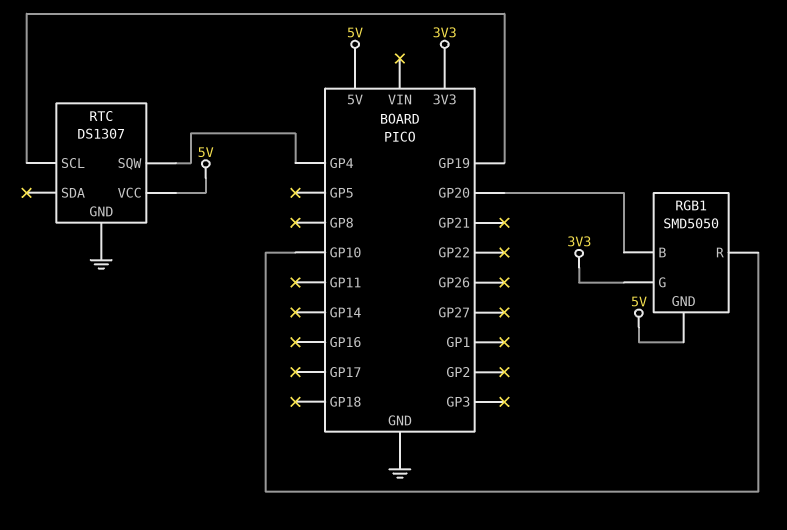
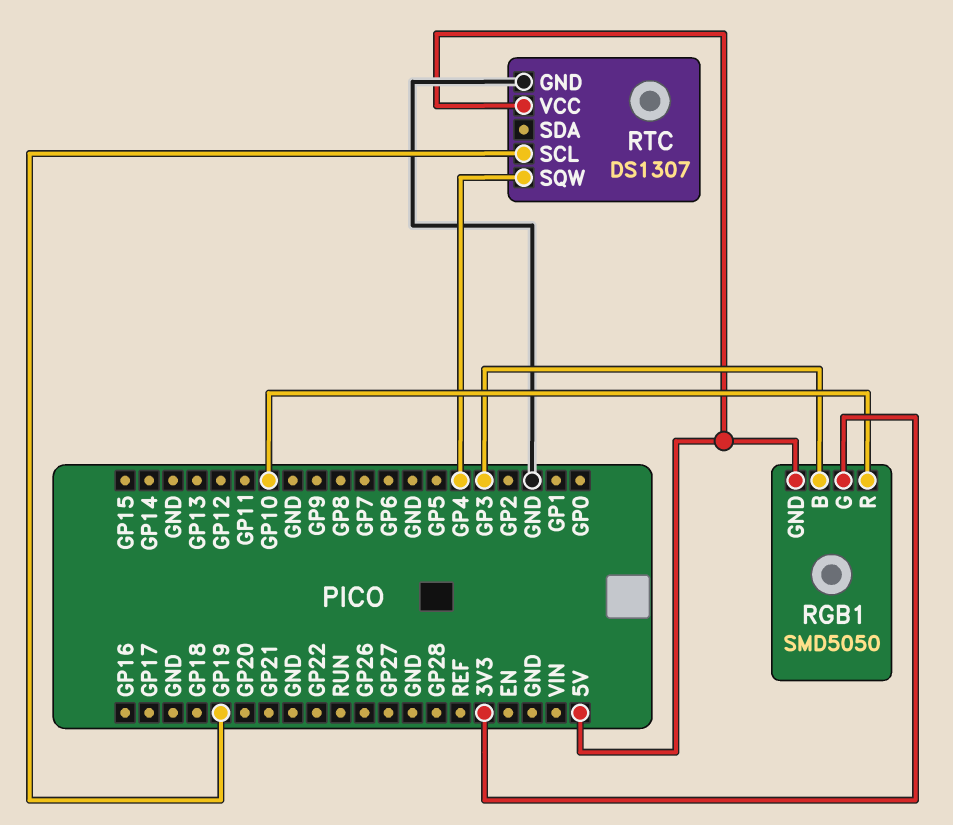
RGB1 pin B: GP20 -> GP3

